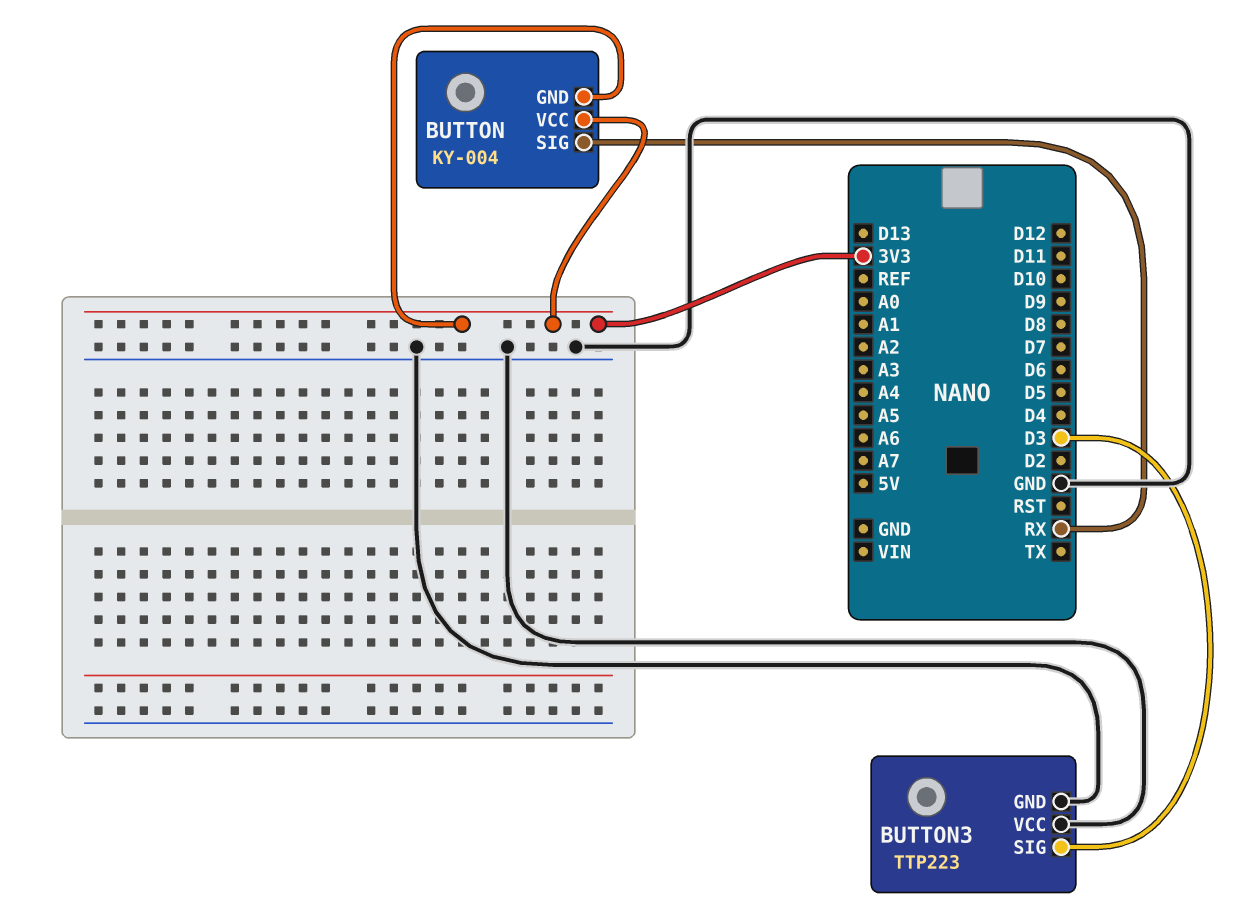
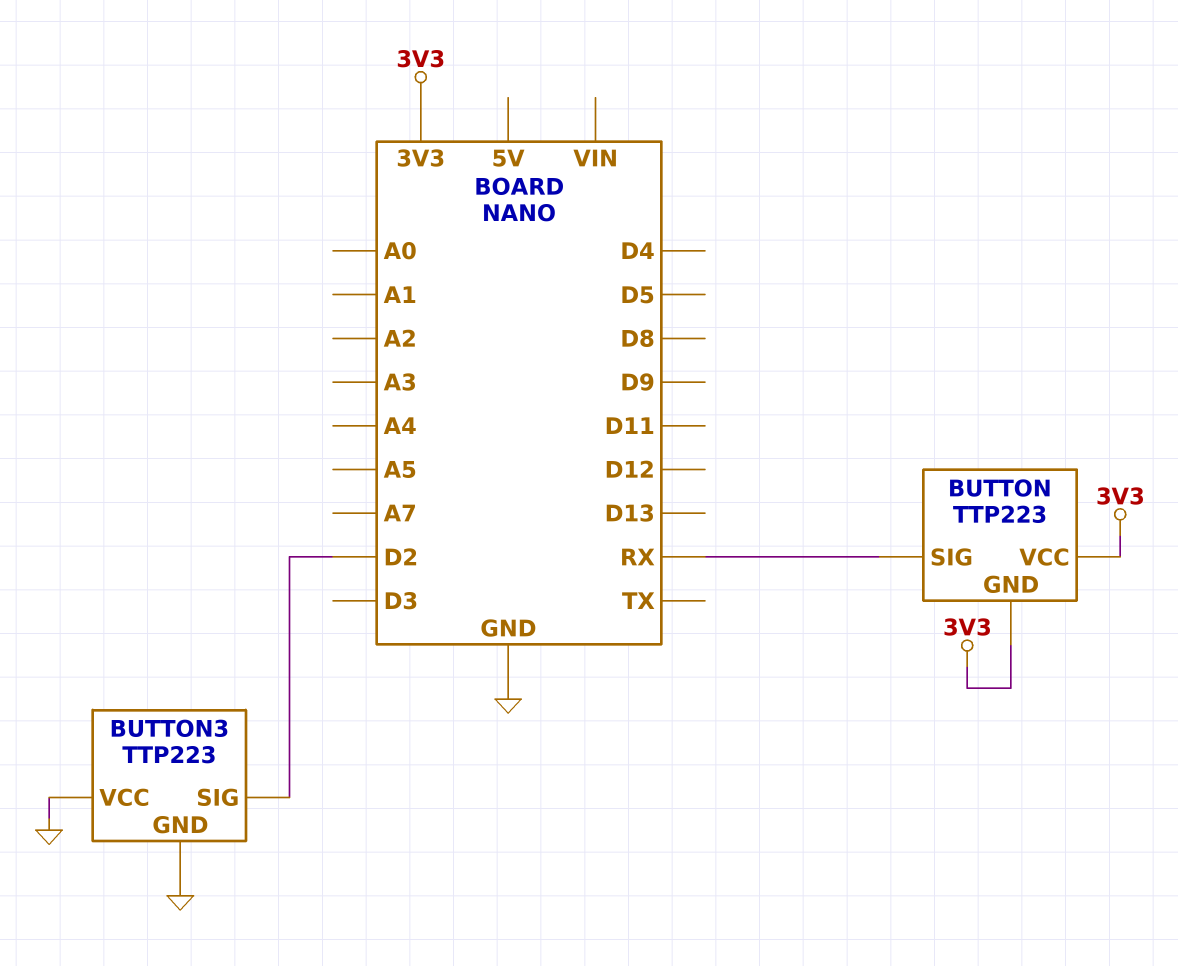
BUTTON: KY-004 -> TTP223
BUTTON3 pin SIG: D3 -> D2

